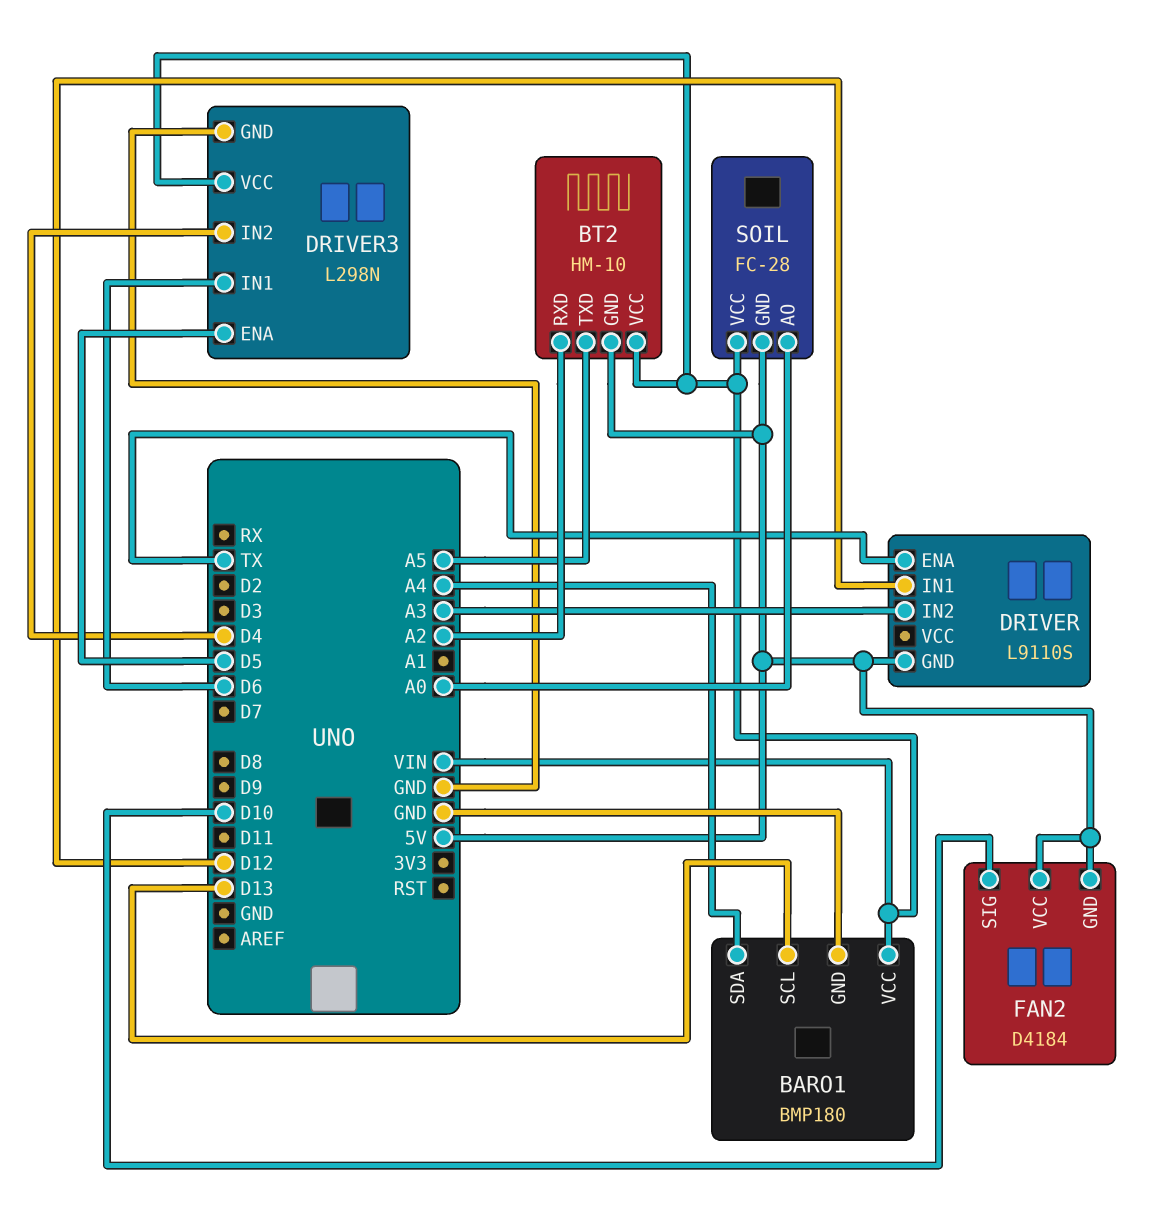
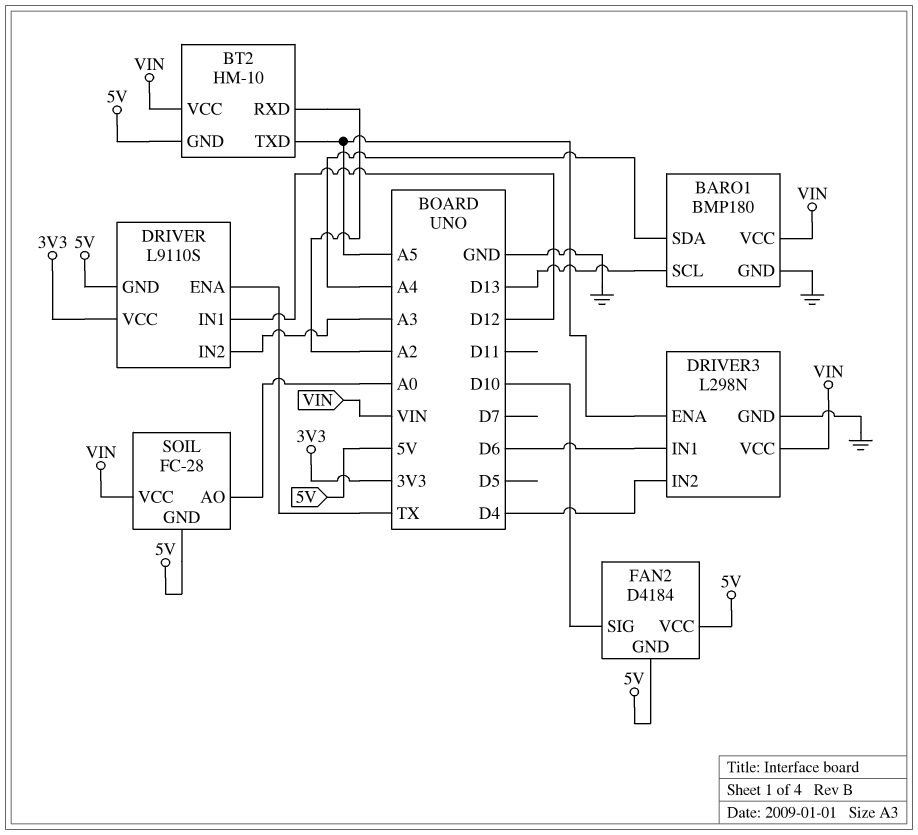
DRIVER pin VCC: none -> 3V3
DRIVER3 pin ENA: D5 -> A5

